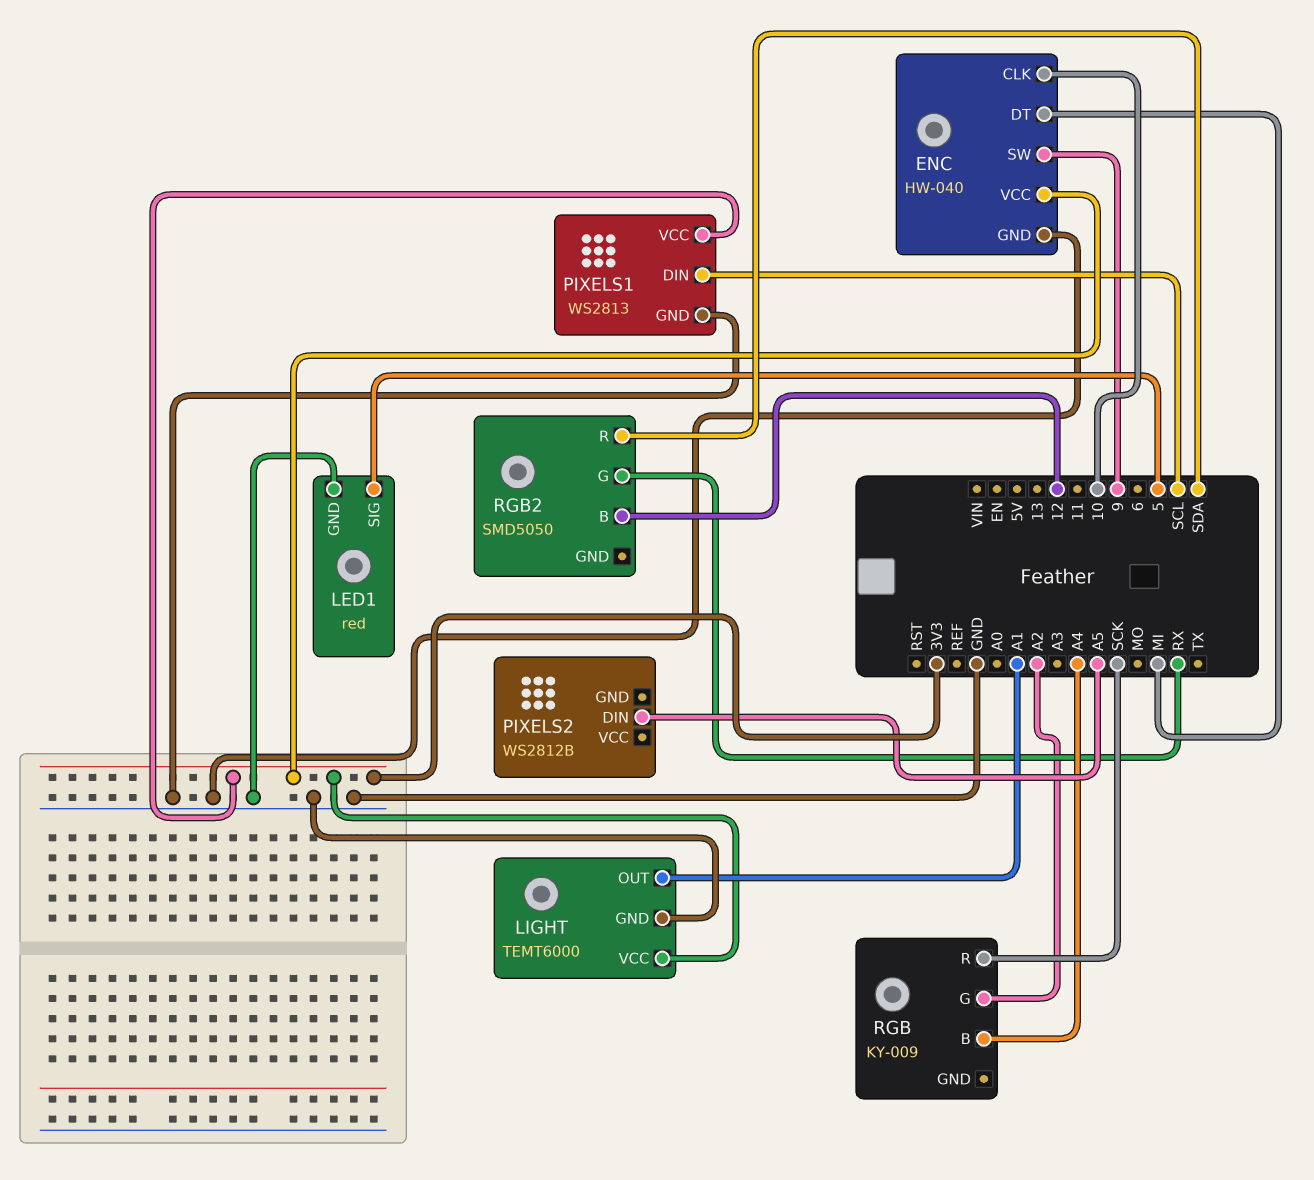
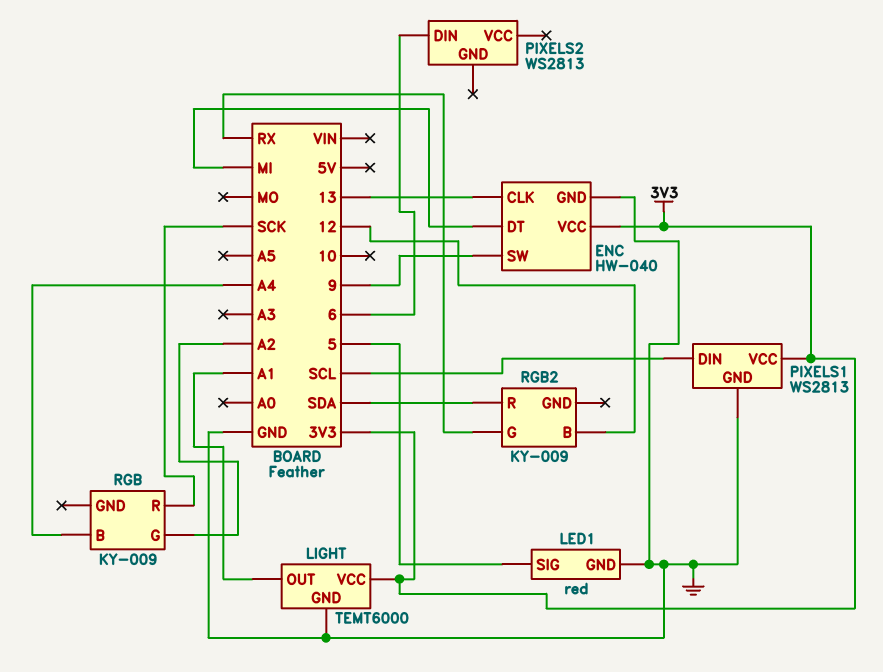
ENC pin CLK: 10 -> 13
PIXELS2: WS2812B -> WS2813
PIXELS2 pin DIN: A5 -> 6
RGB2: SMD5050 -> KY-009

